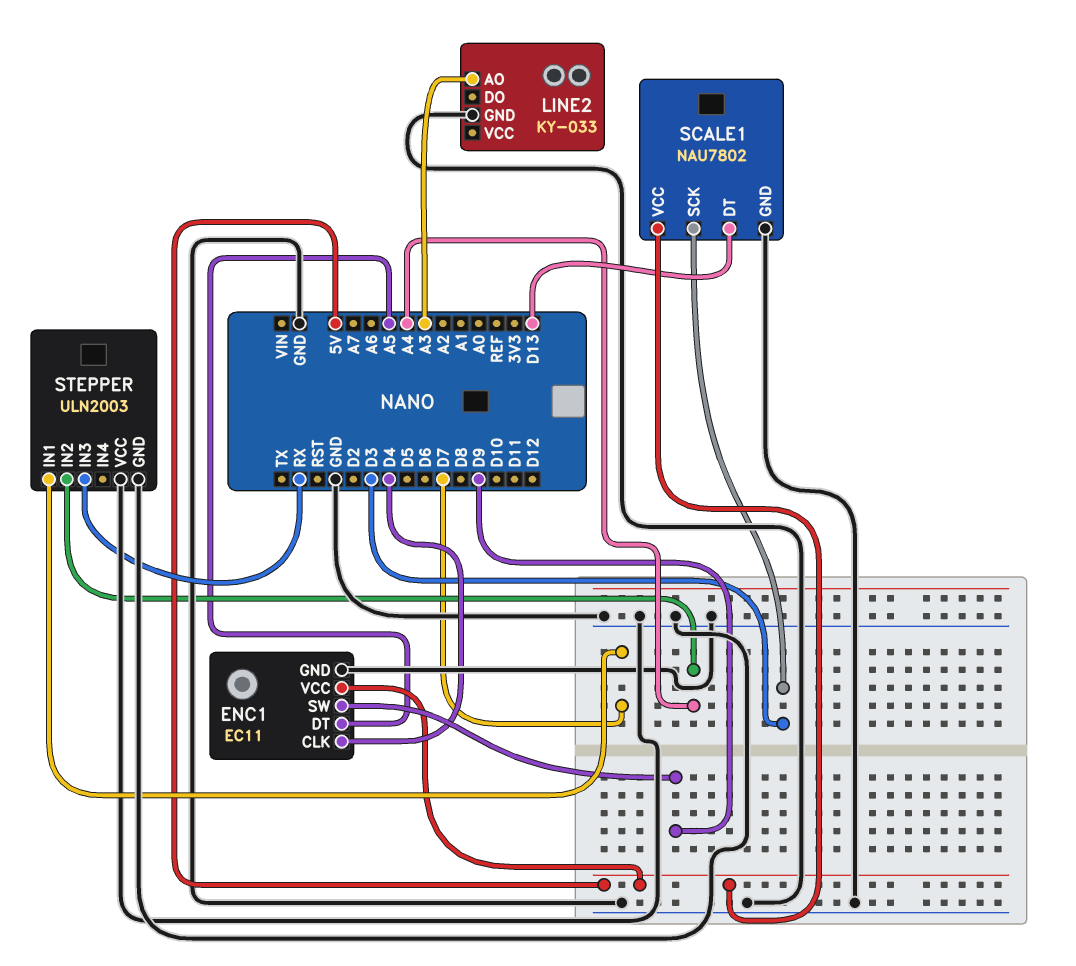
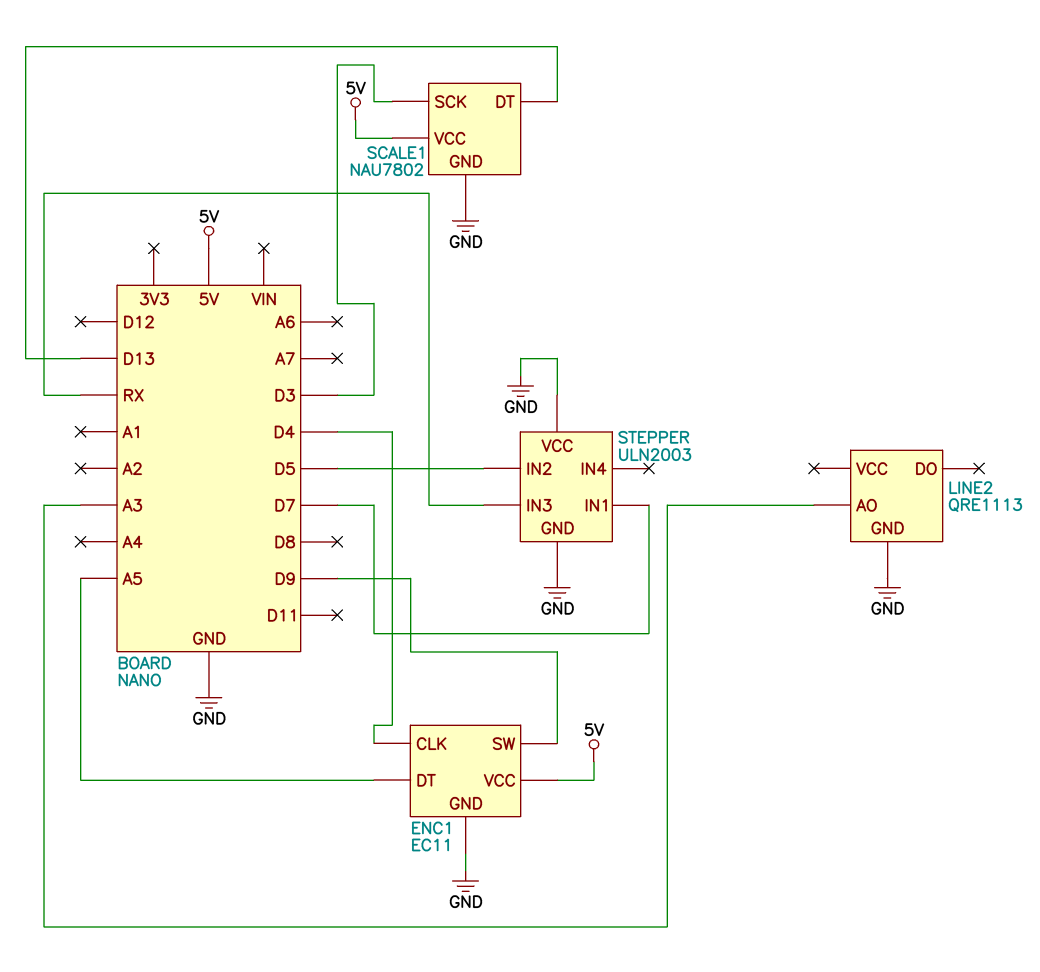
LINE2: KY-033 -> QRE1113
STEPPER pin IN2: A4 -> D5

